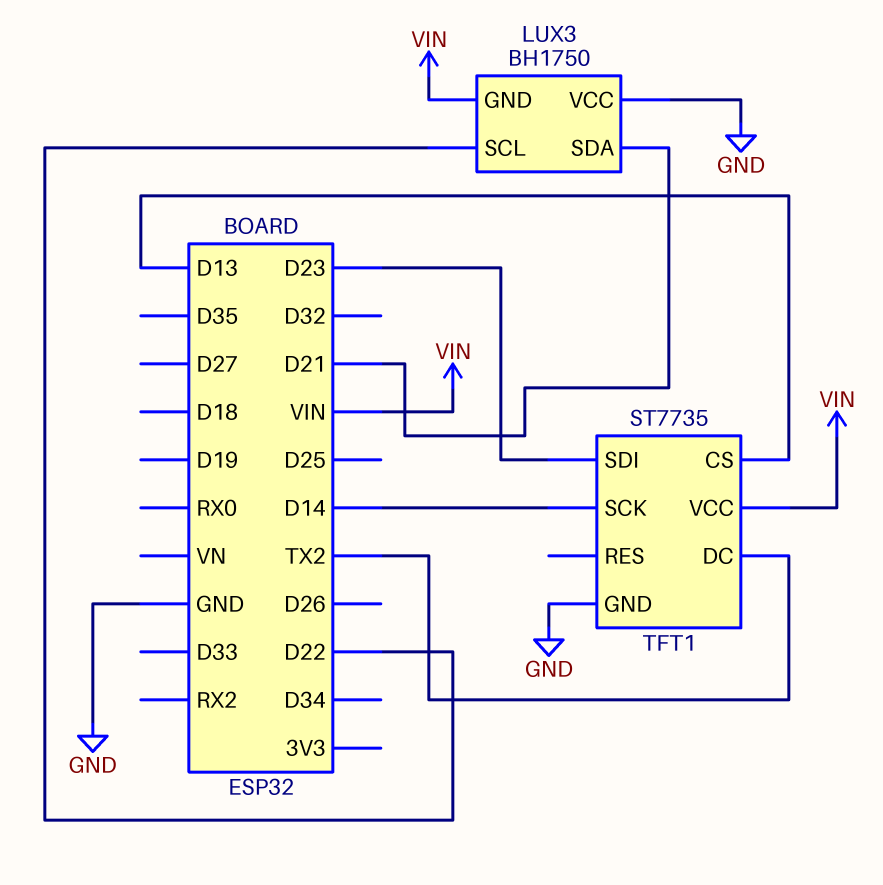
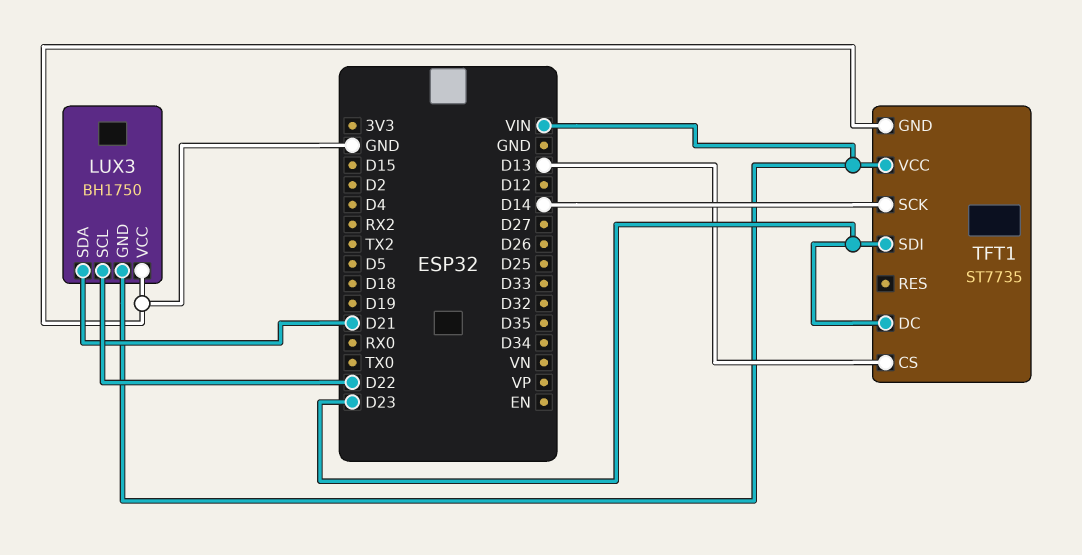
TFT1 pin DC: TX2 -> D23

